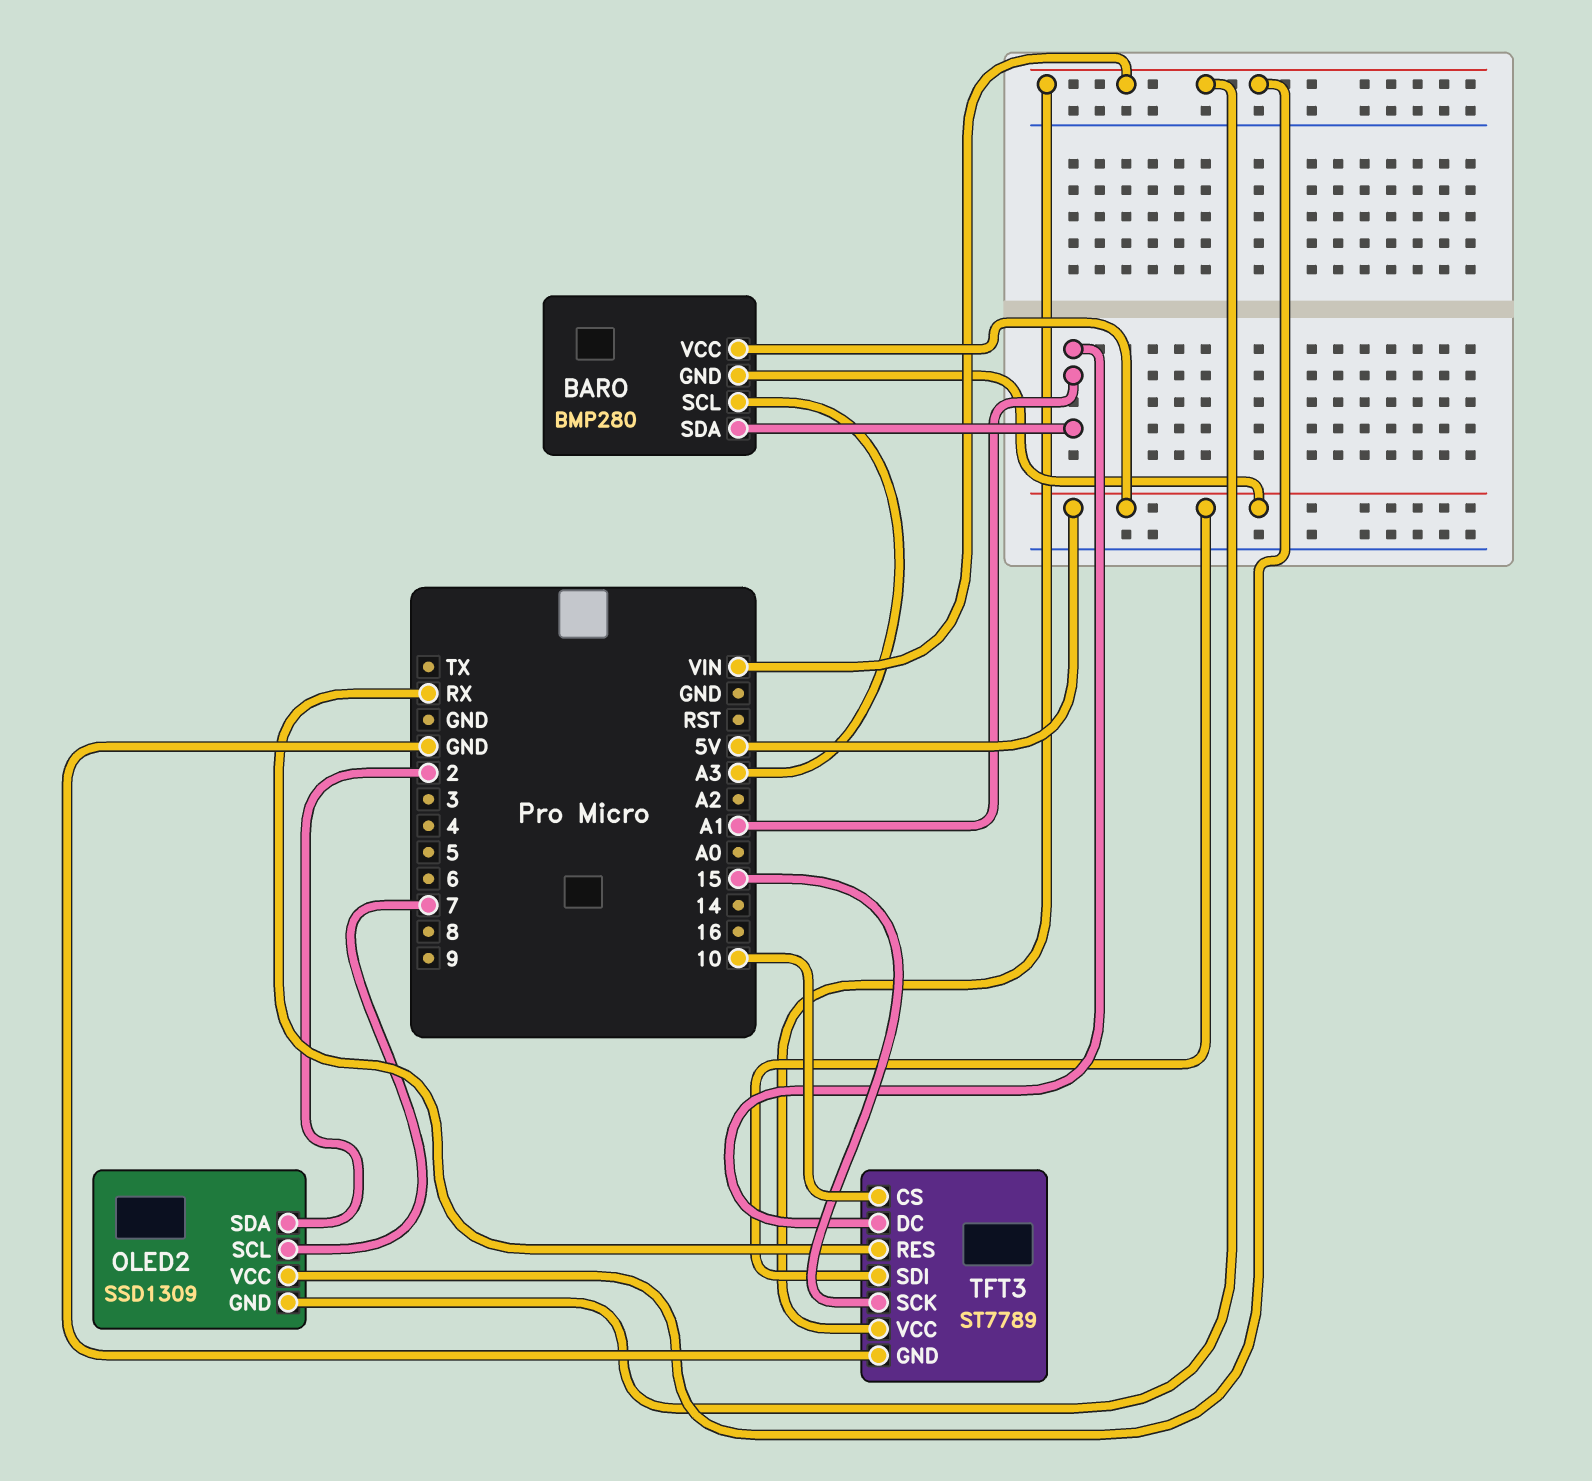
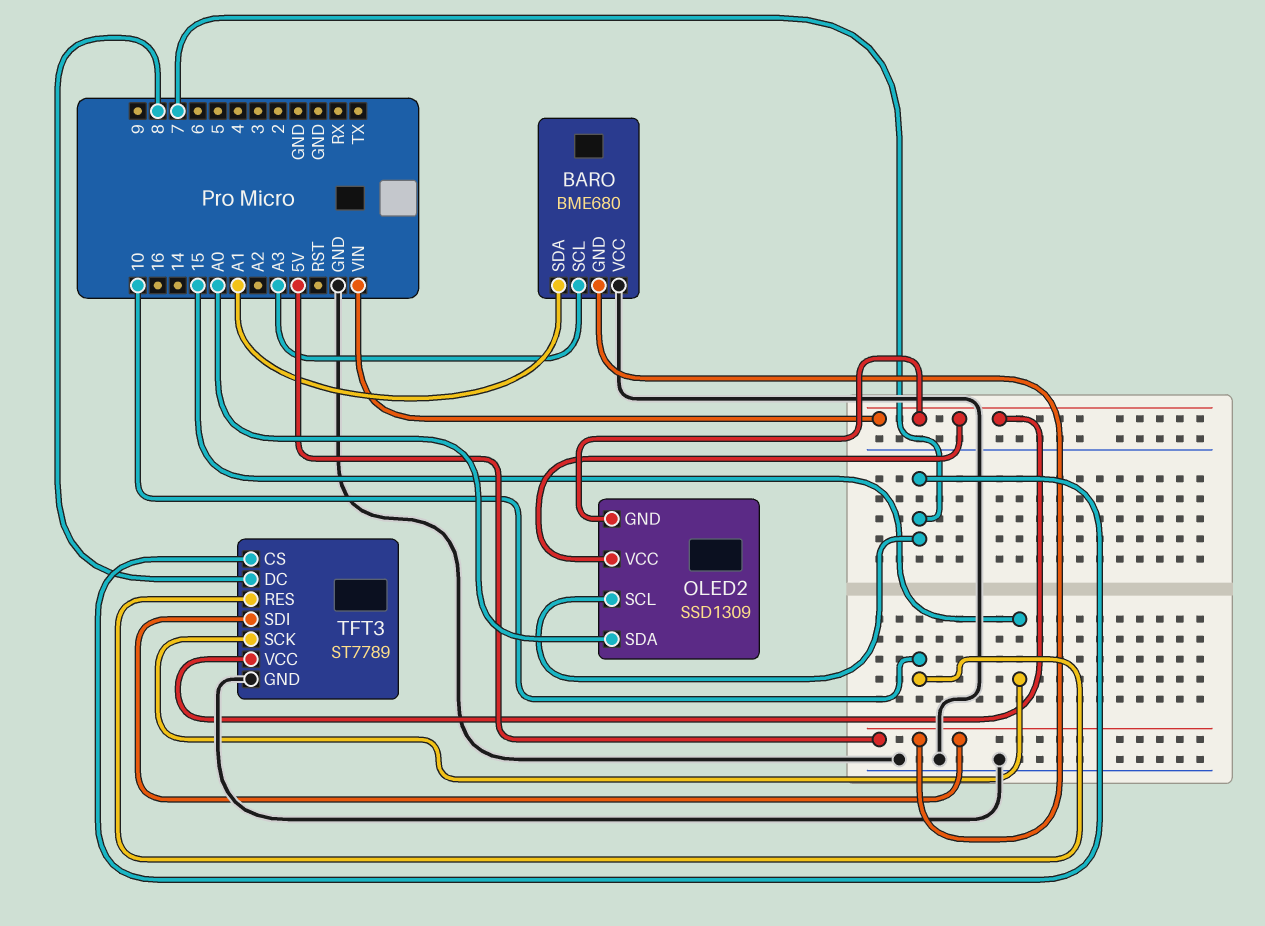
BARO: BMP280 -> BME680
BARO pin VCC: 5V -> GND
OLED2 pin SDA: 2 -> A0
TFT3 pin CS: 10 -> 7
TFT3 pin DC: A1 -> 8
TFT3 pin RES: RX -> 10

